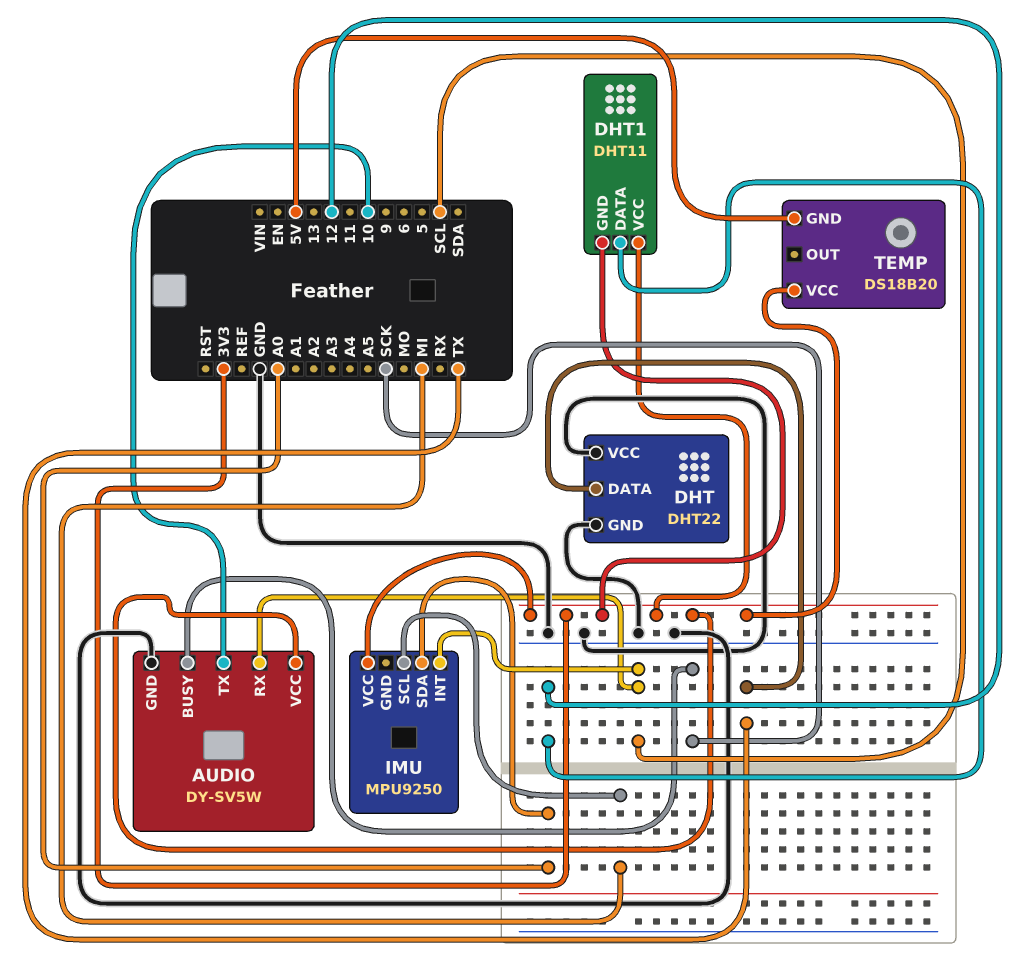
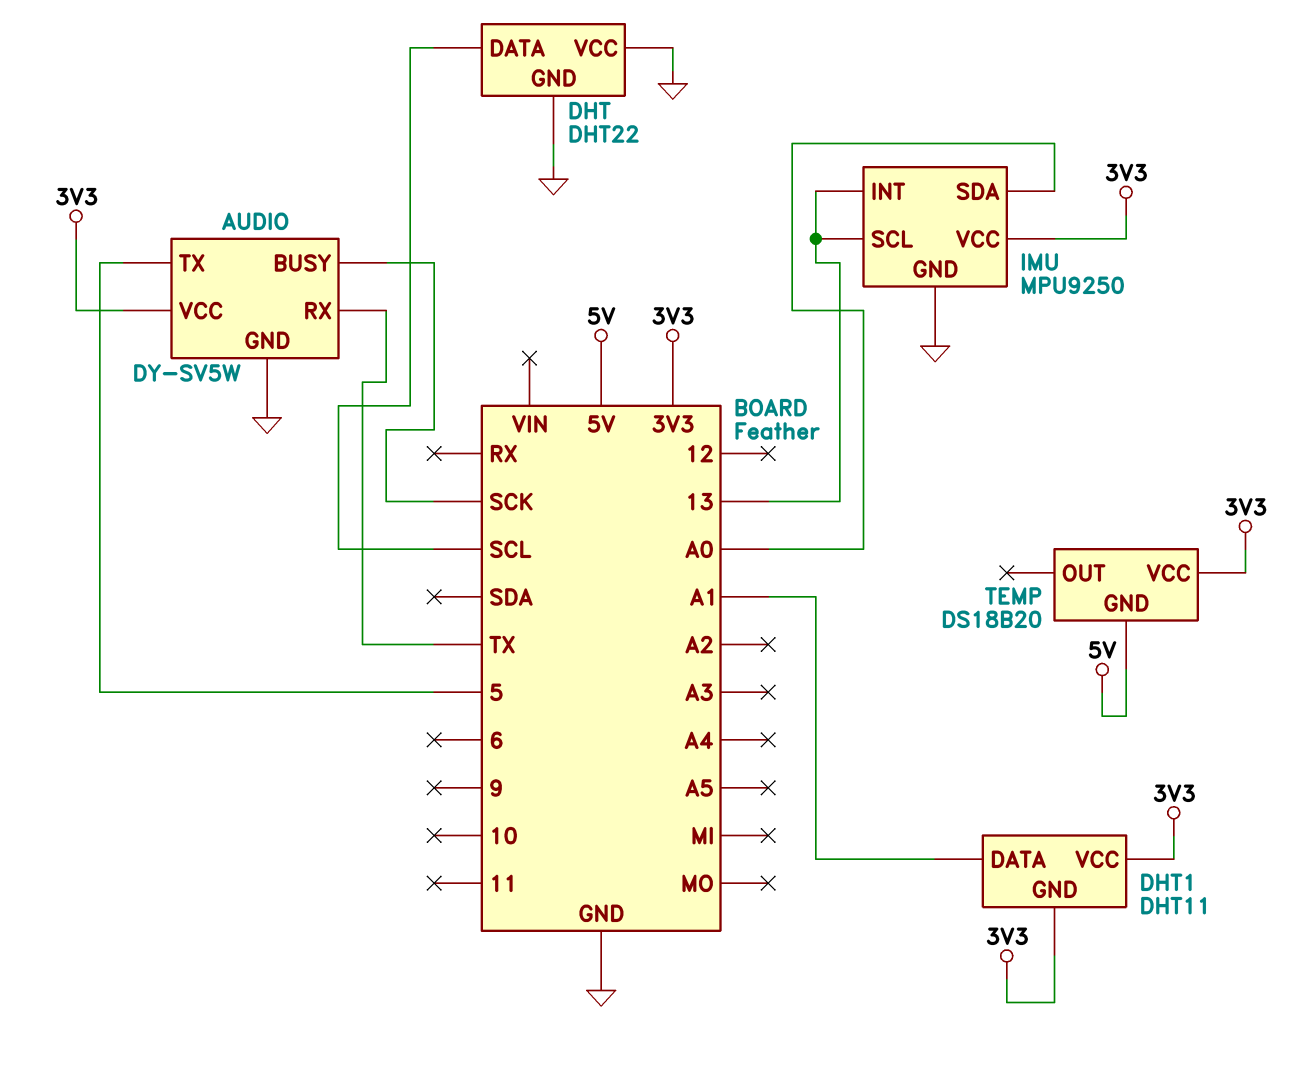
AUDIO pin RX: SCL -> TX
AUDIO pin TX: 10 -> 5
DHT pin DATA: TX -> SCL
DHT1 pin DATA: 12 -> A1
IMU pin GND: none -> GND
IMU pin INT: SCL -> 13
IMU pin SCL: MI -> 13

